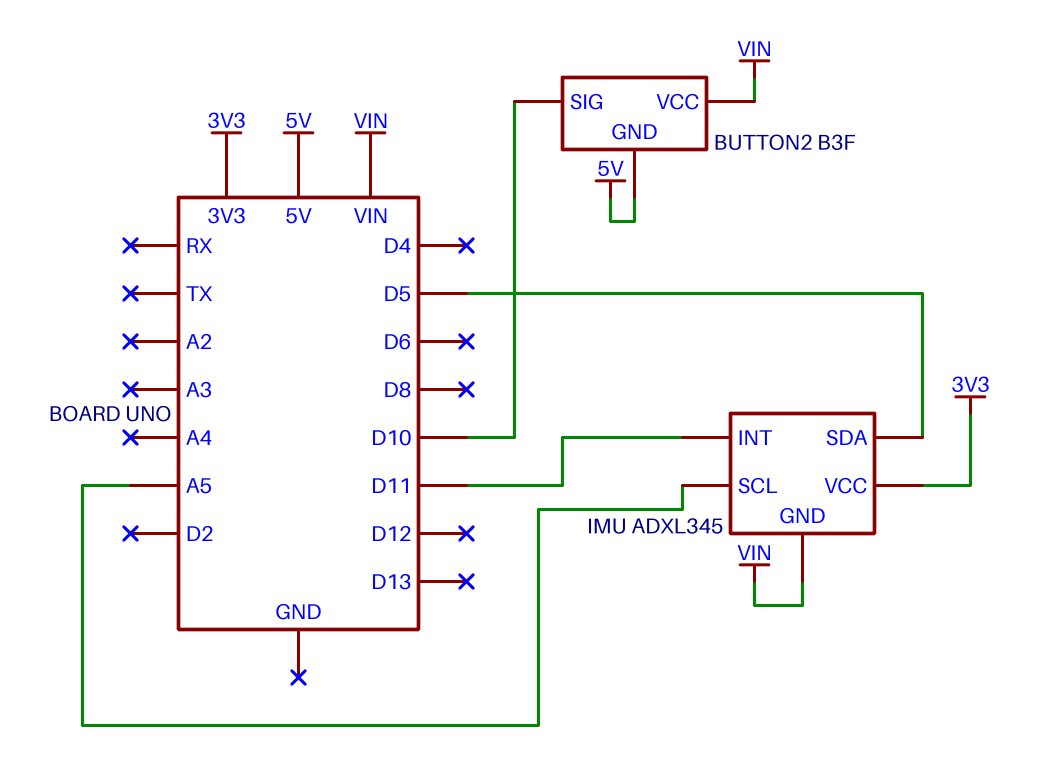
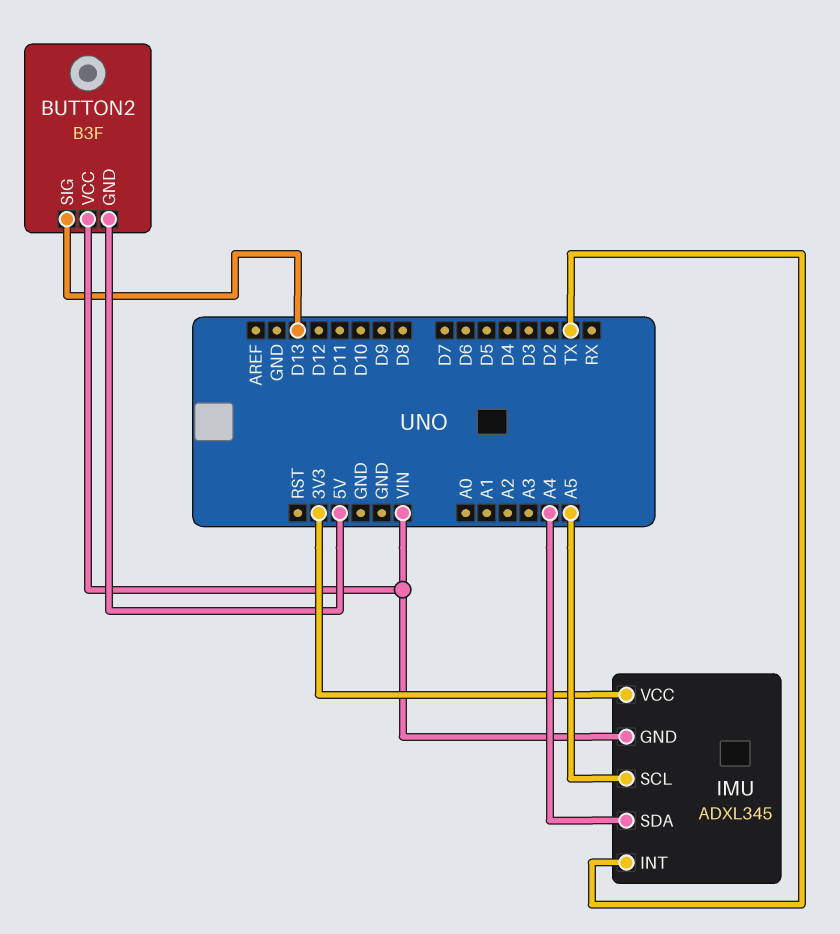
BUTTON2 pin SIG: D10 -> D13
IMU pin INT: D11 -> TX
IMU pin SDA: D5 -> A4

